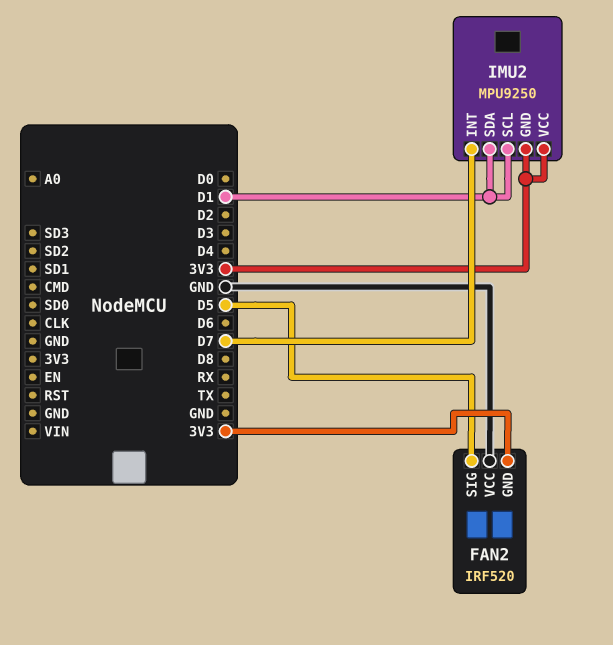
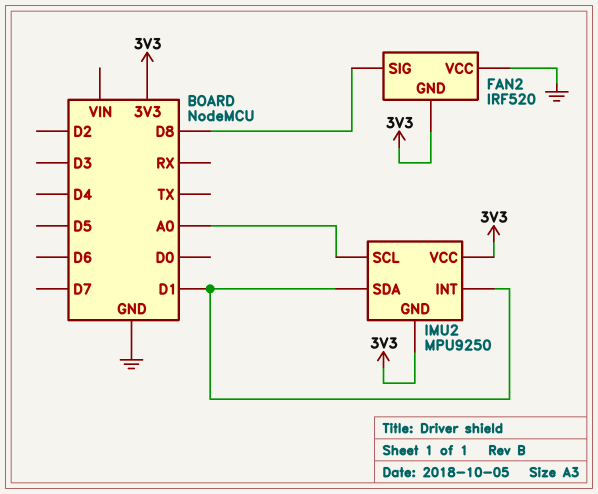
FAN2 pin SIG: D5 -> D8
IMU2 pin INT: D7 -> D1
IMU2 pin SCL: D1 -> A0

